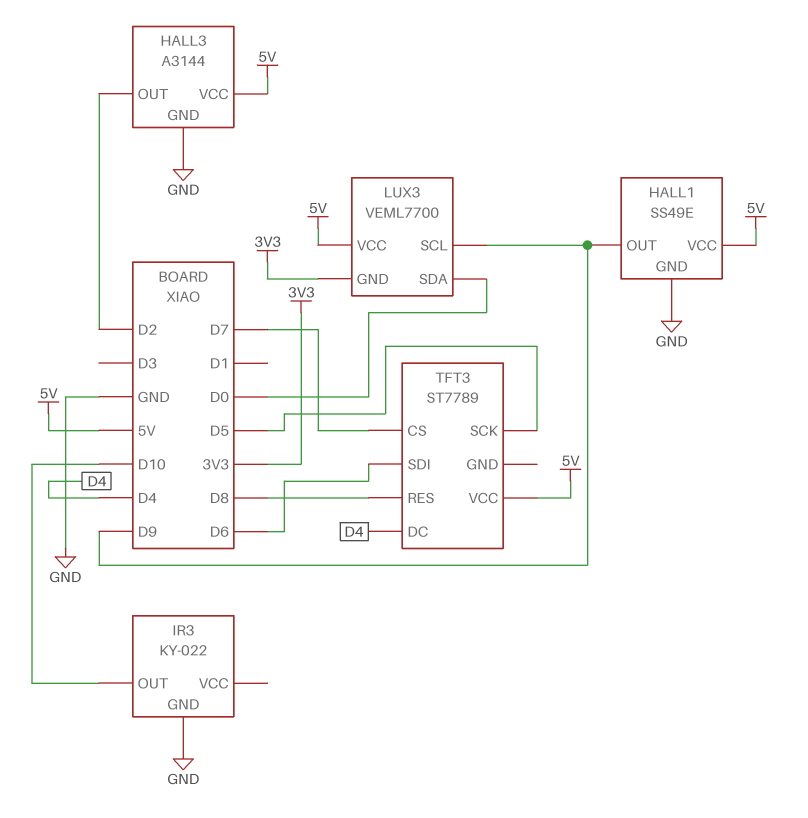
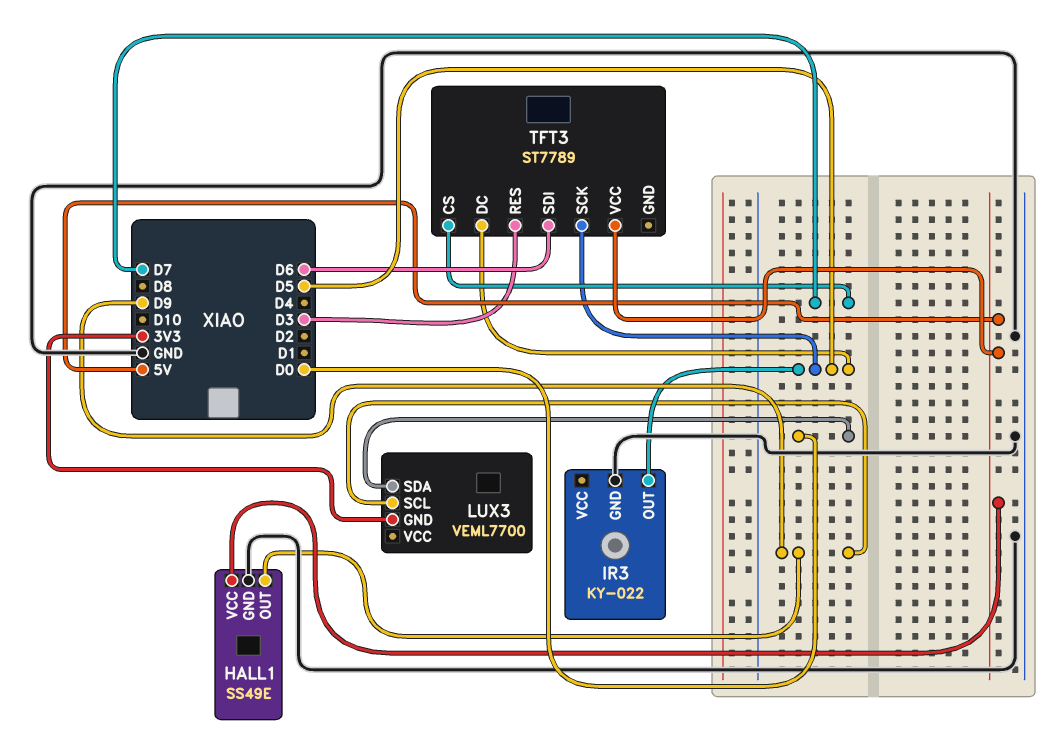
HALL3: A3144 -> none
HALL3 pin GND: GND -> none
HALL3 pin OUT: D2 -> none
HALL3 pin VCC: 5V -> none
IR3 pin OUT: D10 -> D5
LUX3 pin VCC: 5V -> none
TFT3 pin DC: D4 -> D5
TFT3 pin RES: D8 -> D3

